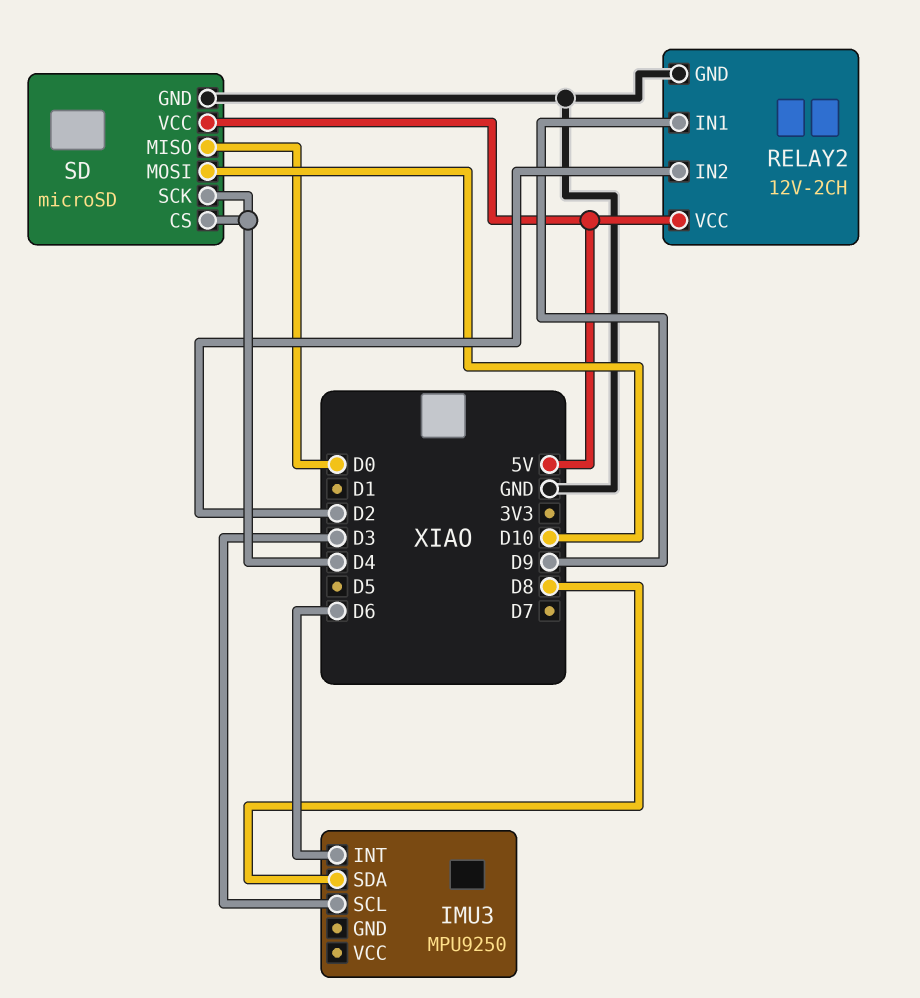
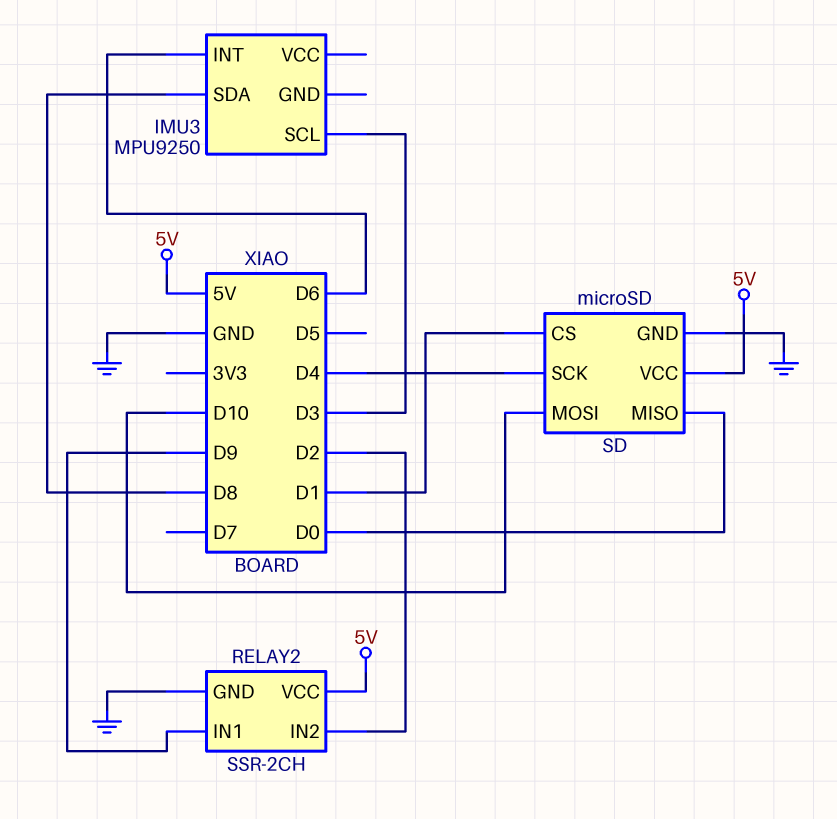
RELAY2: 12V-2CH -> SSR-2CH
SD pin CS: D4 -> D1

